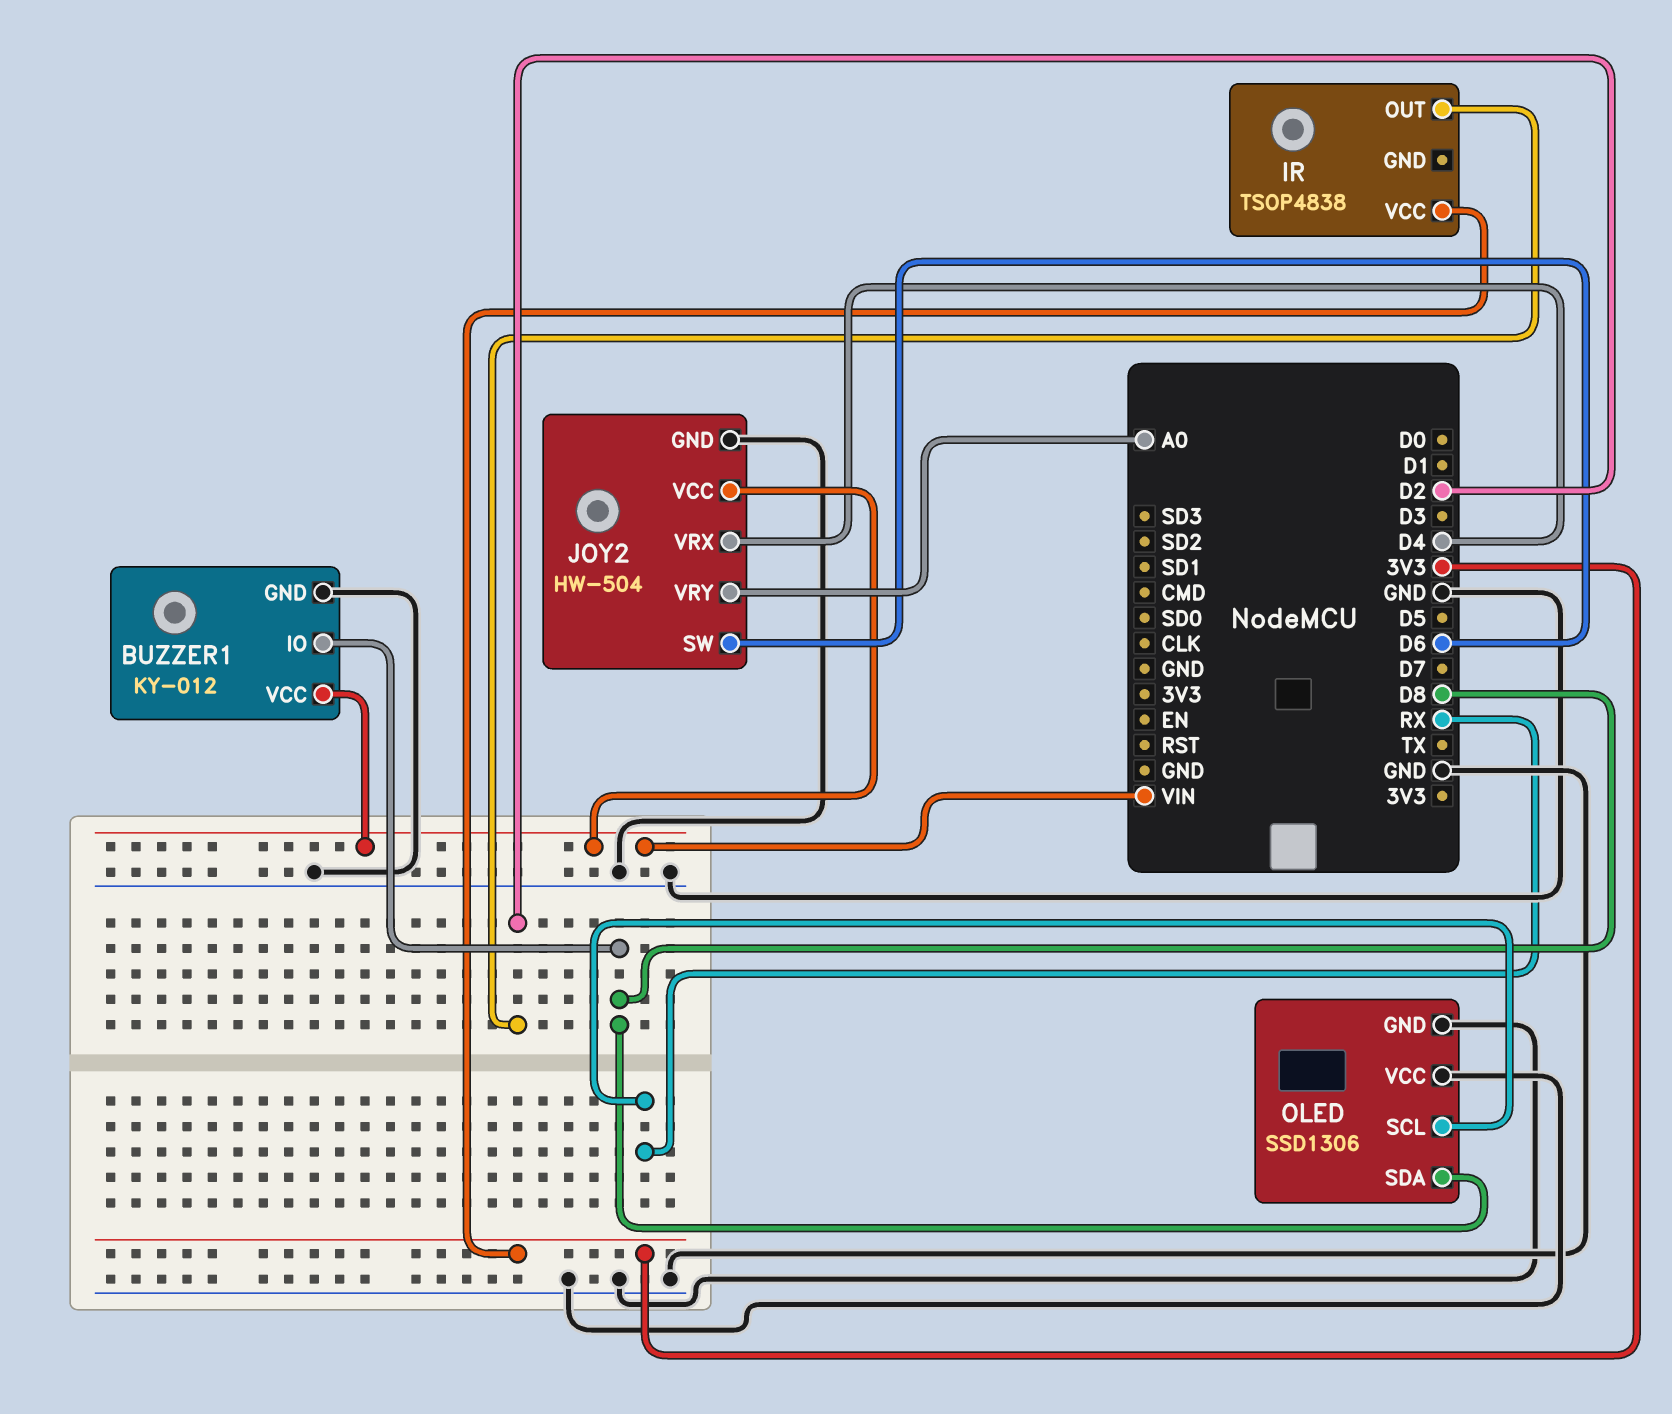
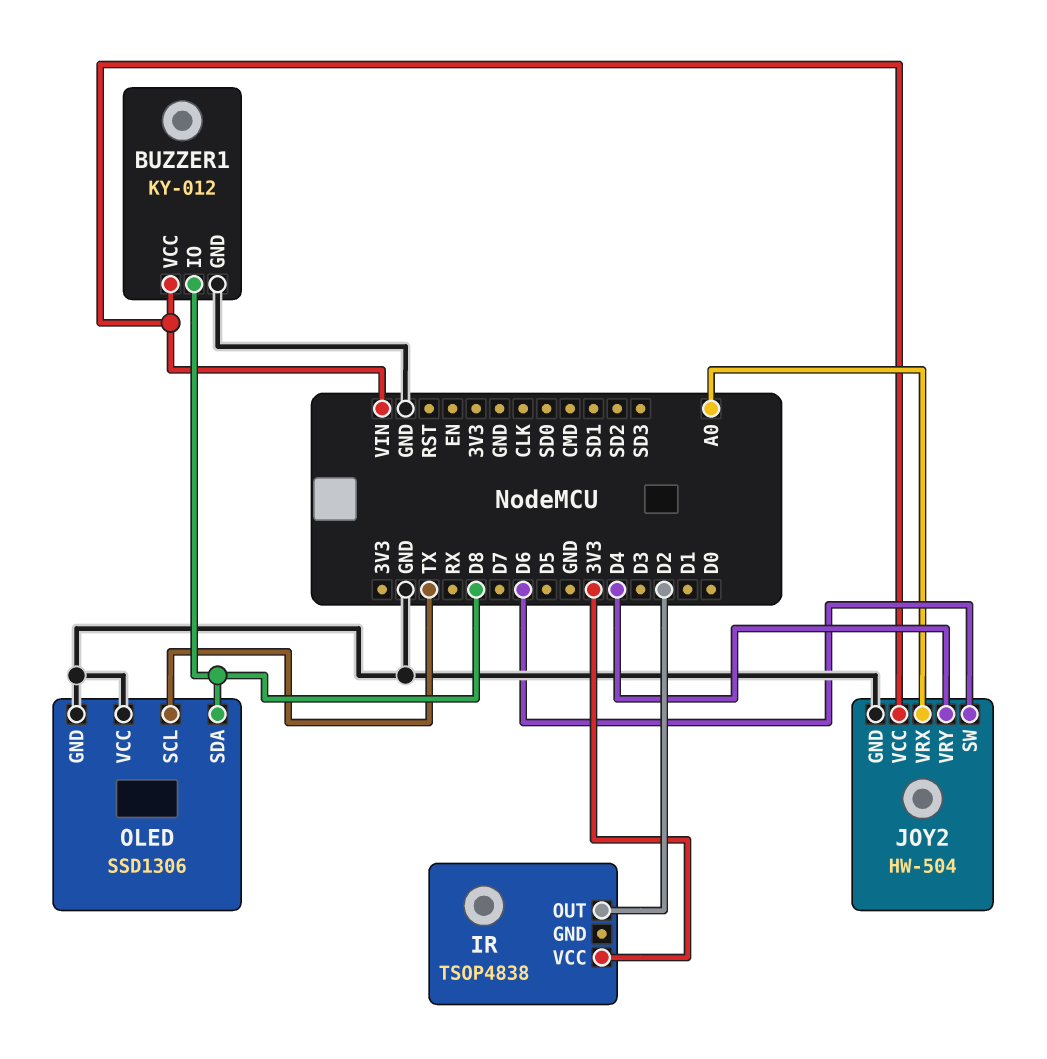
JOY2 pin VRX: D4 -> A0
JOY2 pin VRY: A0 -> D4
OLED pin SCL: RX -> TX

